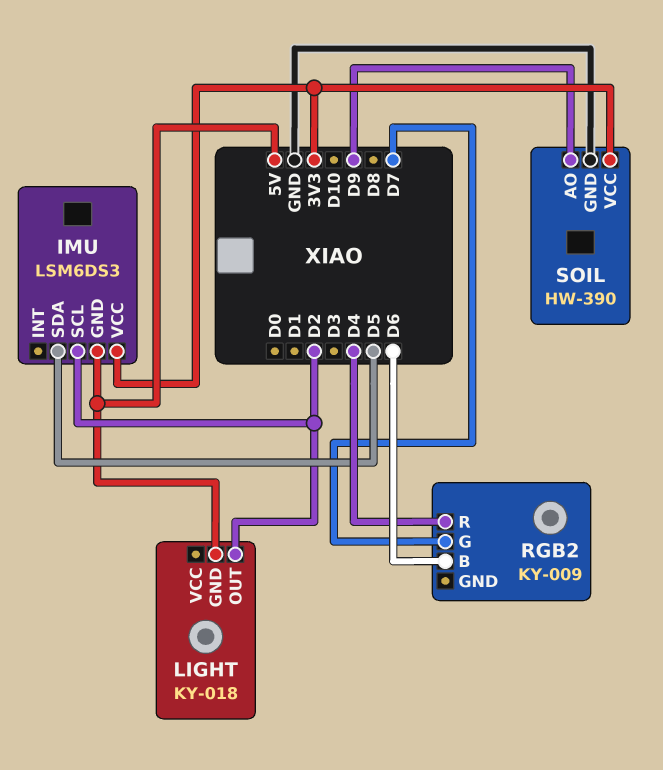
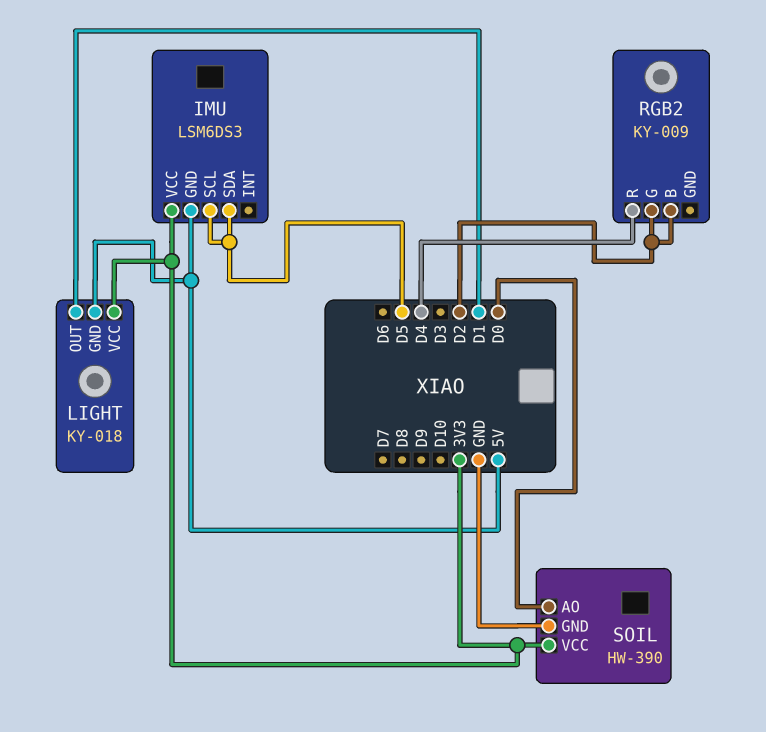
IMU pin SCL: D2 -> D5
LIGHT pin OUT: D2 -> D1
LIGHT pin VCC: none -> 3V3
RGB2 pin B: D6 -> D2
RGB2 pin G: D7 -> D2
SOIL pin AO: D9 -> D0

